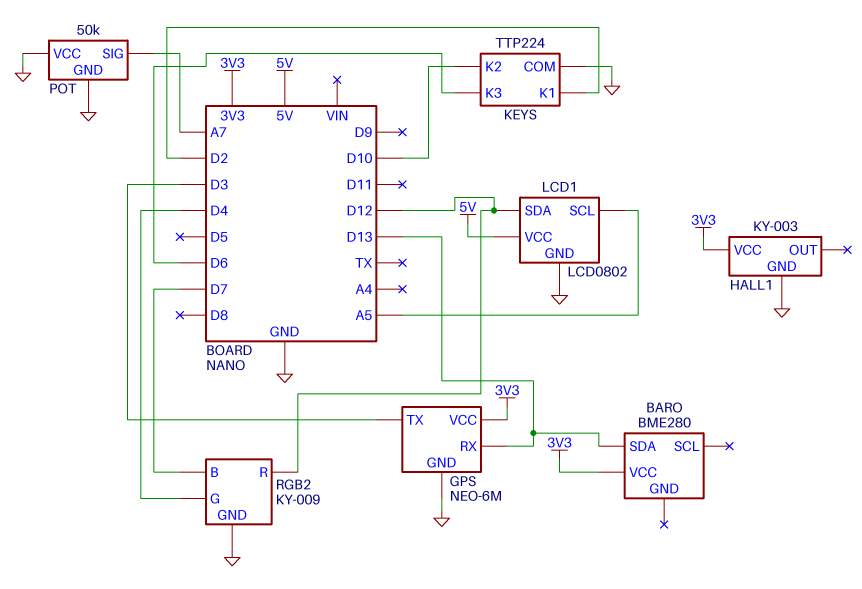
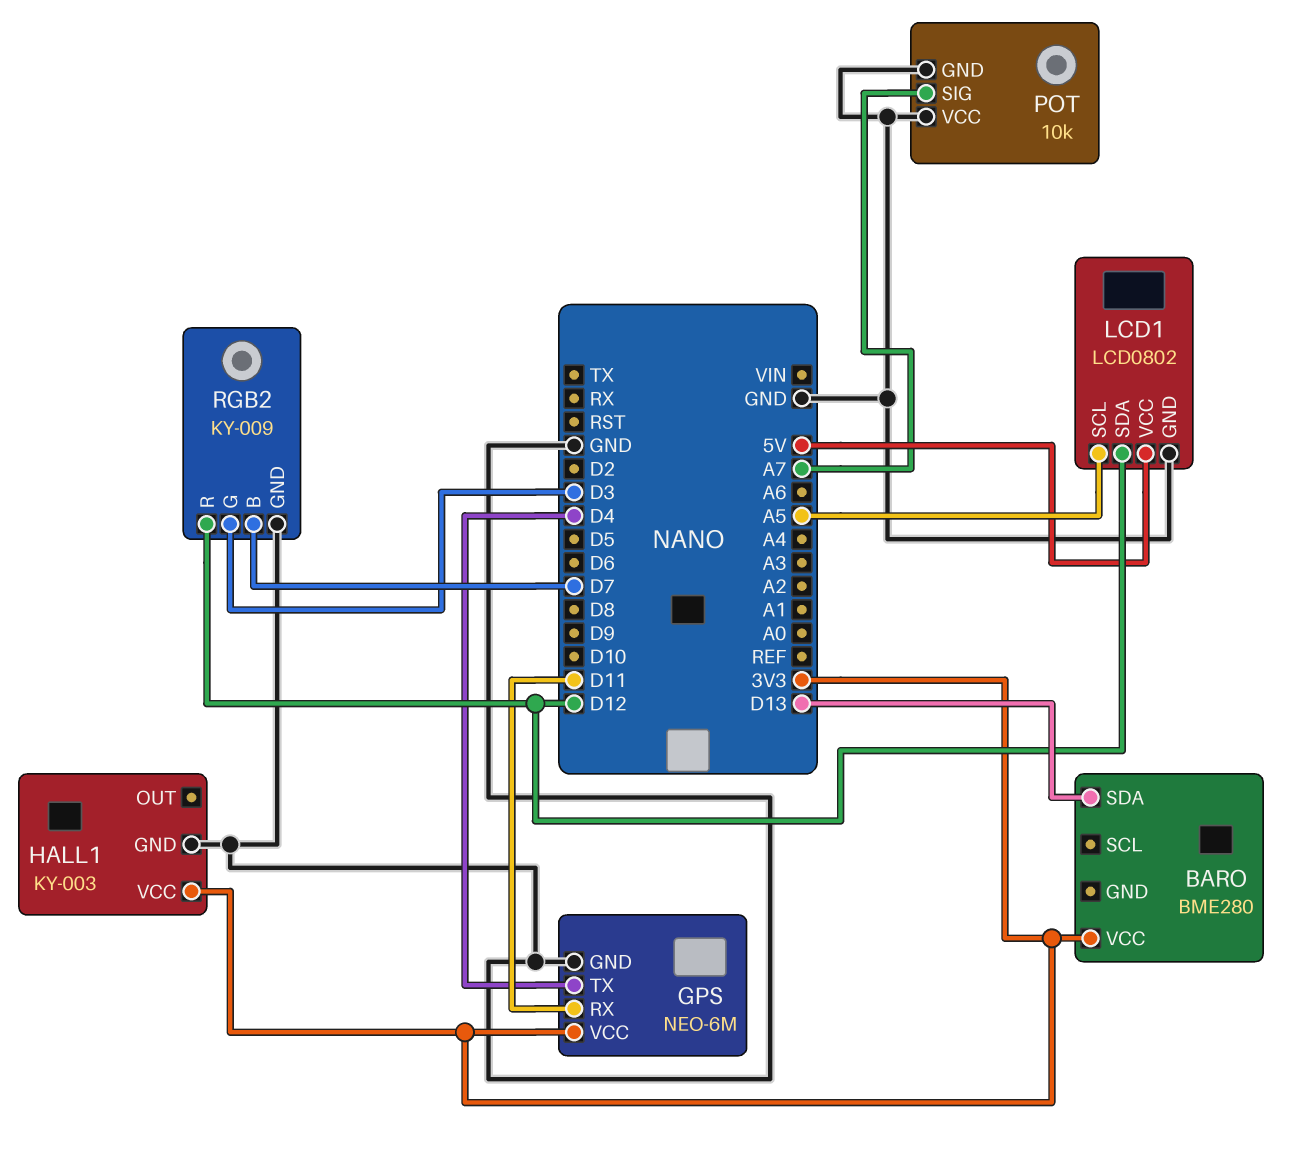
GPS pin RX: D13 -> D11
GPS pin TX: D3 -> D4
KEYS: TTP224 -> none
KEYS pin COM: GND -> none
KEYS pin K1: D2 -> none
KEYS pin K2: D10 -> none
KEYS pin K3: D6 -> none
POT: 50k -> 10k
RGB2 pin G: D4 -> D3

